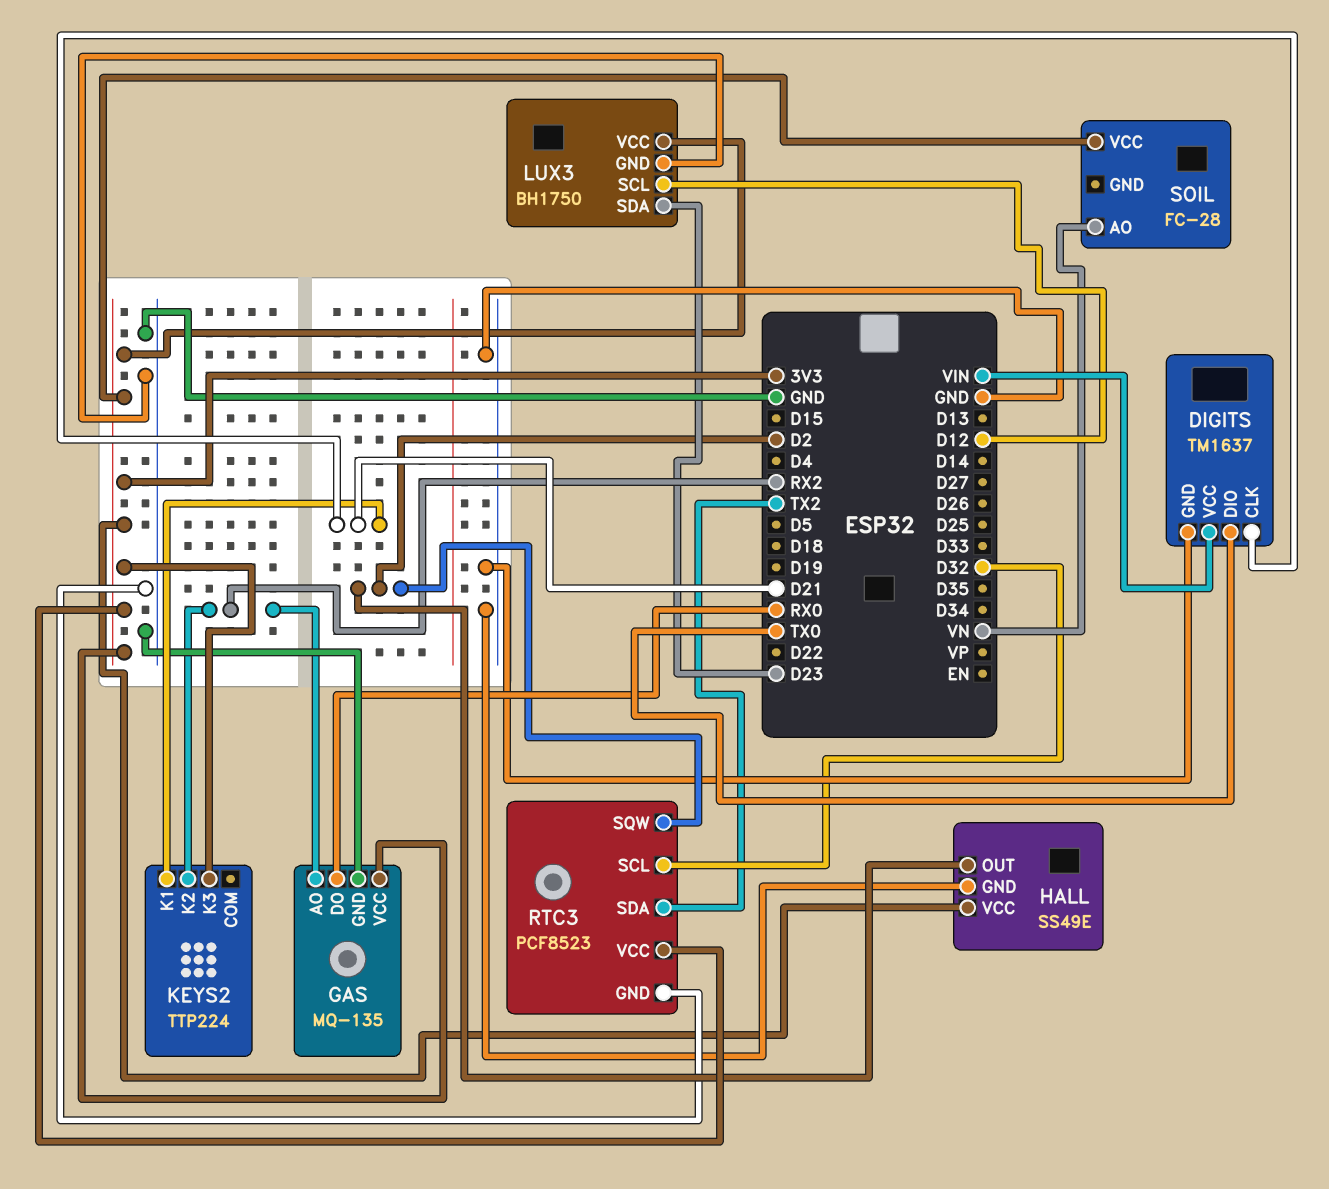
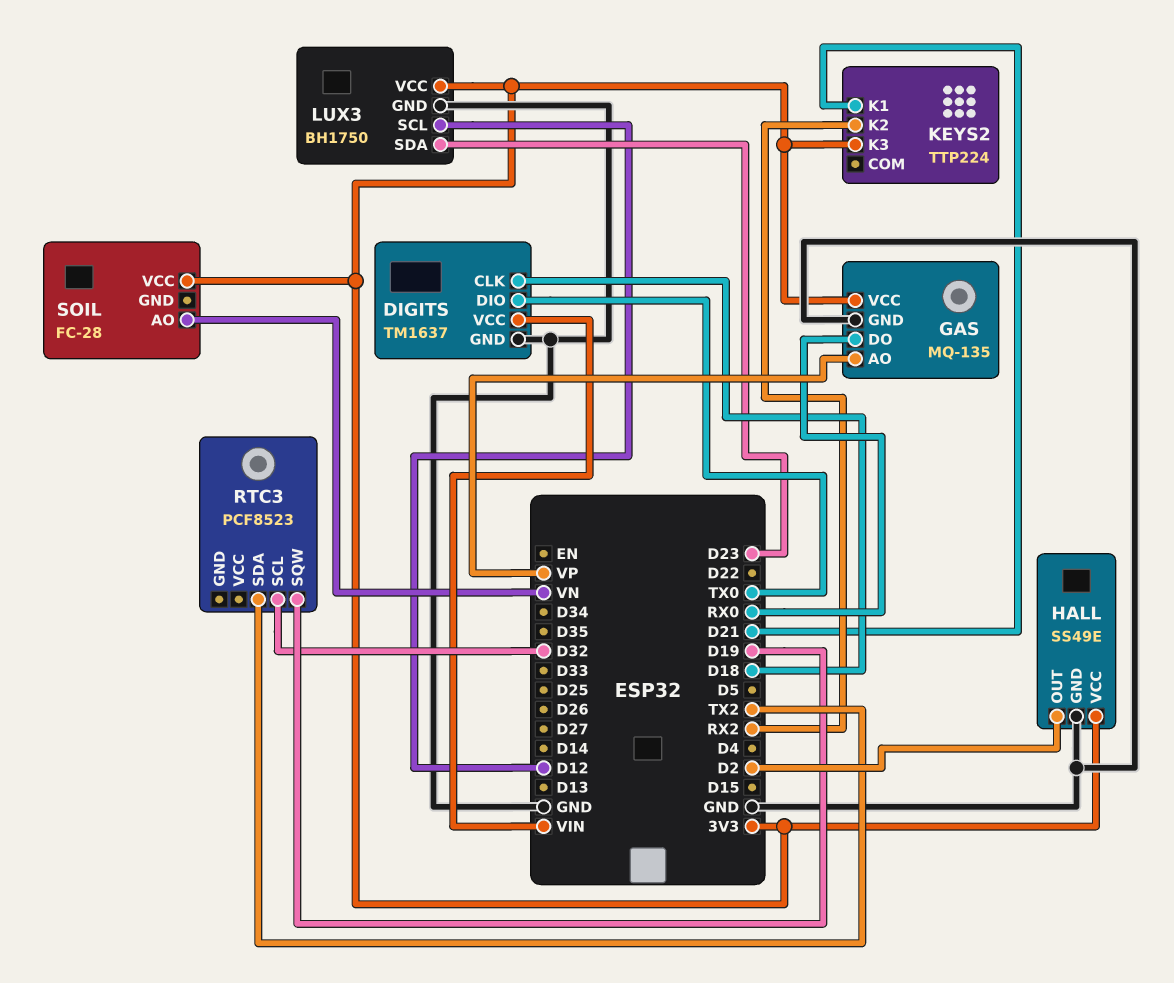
DIGITS pin CLK: D21 -> D18
GAS pin AO: RX2 -> VP
RTC3 pin GND: GND -> none
RTC3 pin SQW: D2 -> D19
RTC3 pin VCC: 3V3 -> none

